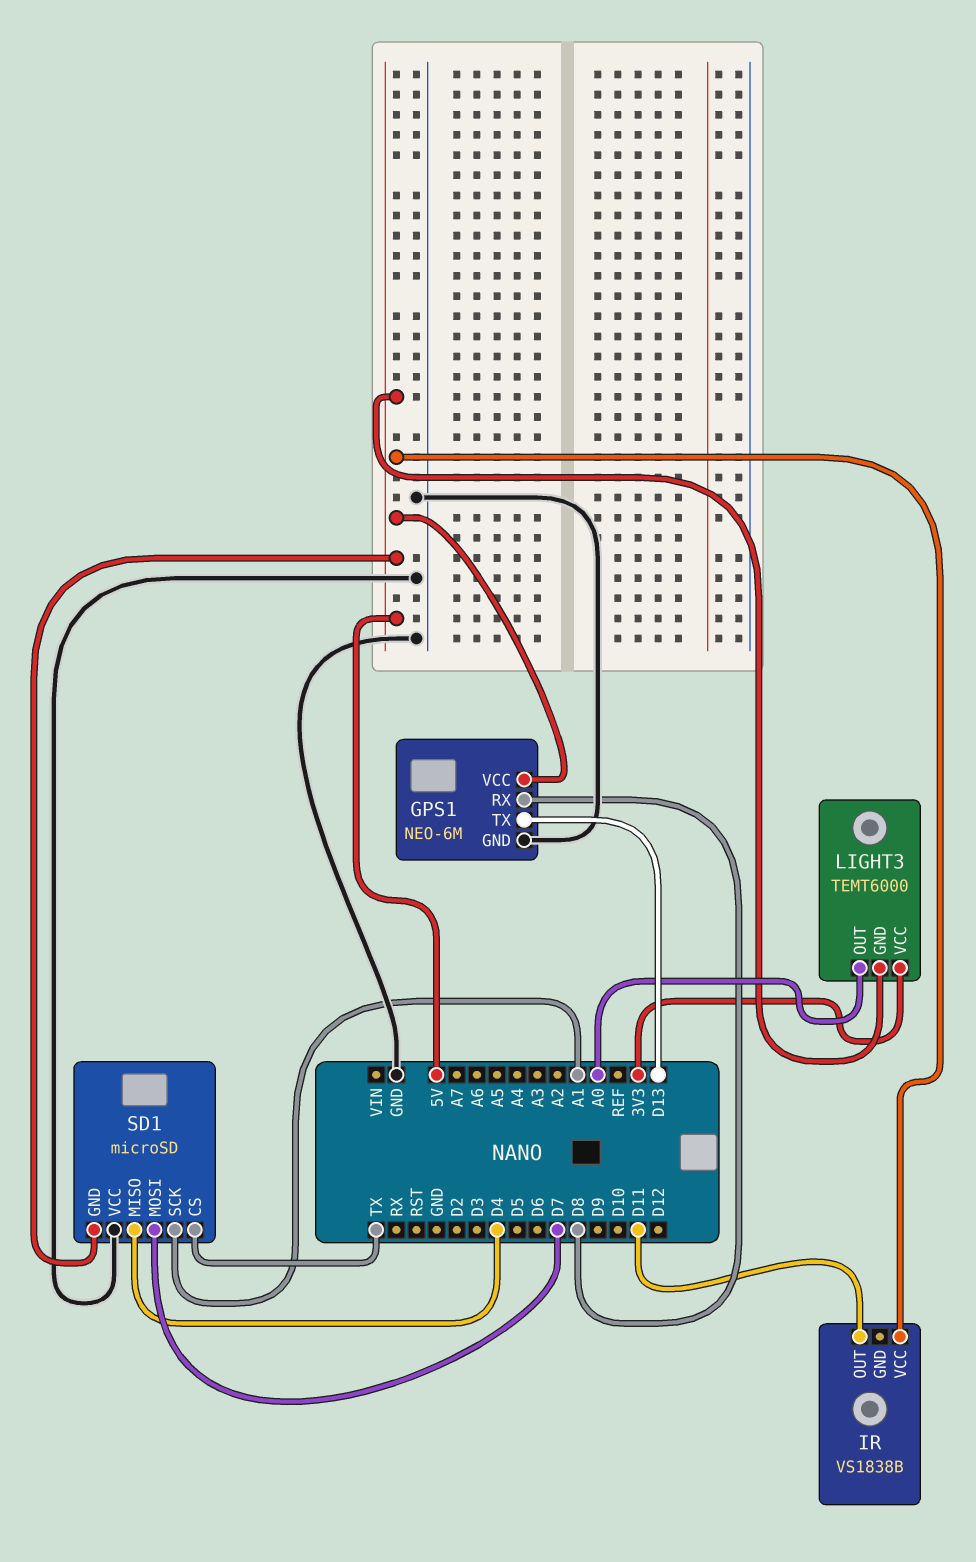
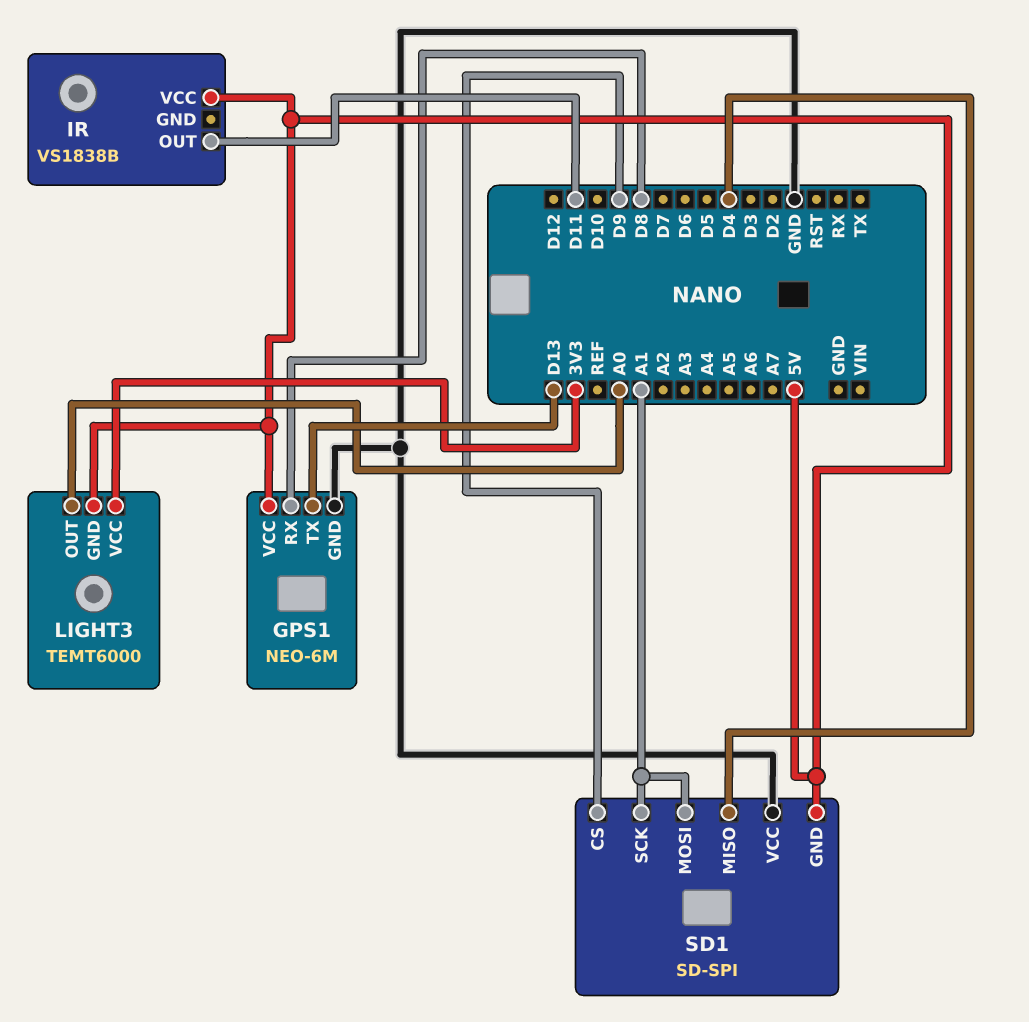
SD1: microSD -> SD-SPI
SD1 pin CS: TX -> D9
SD1 pin MOSI: D7 -> A1

